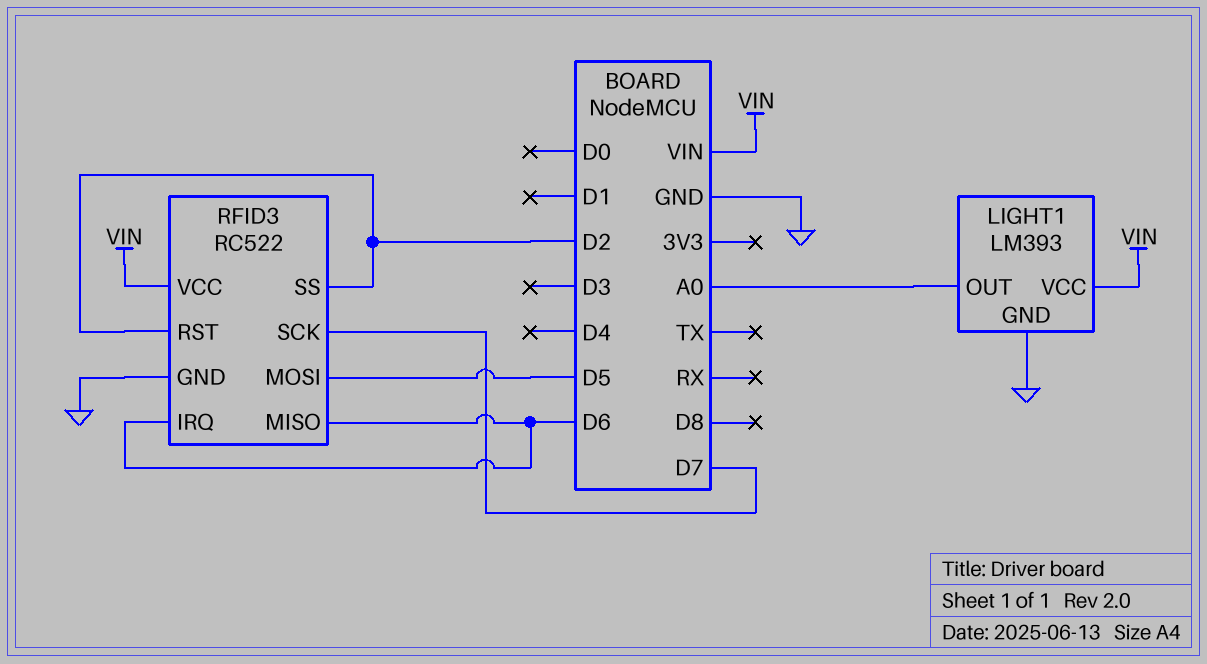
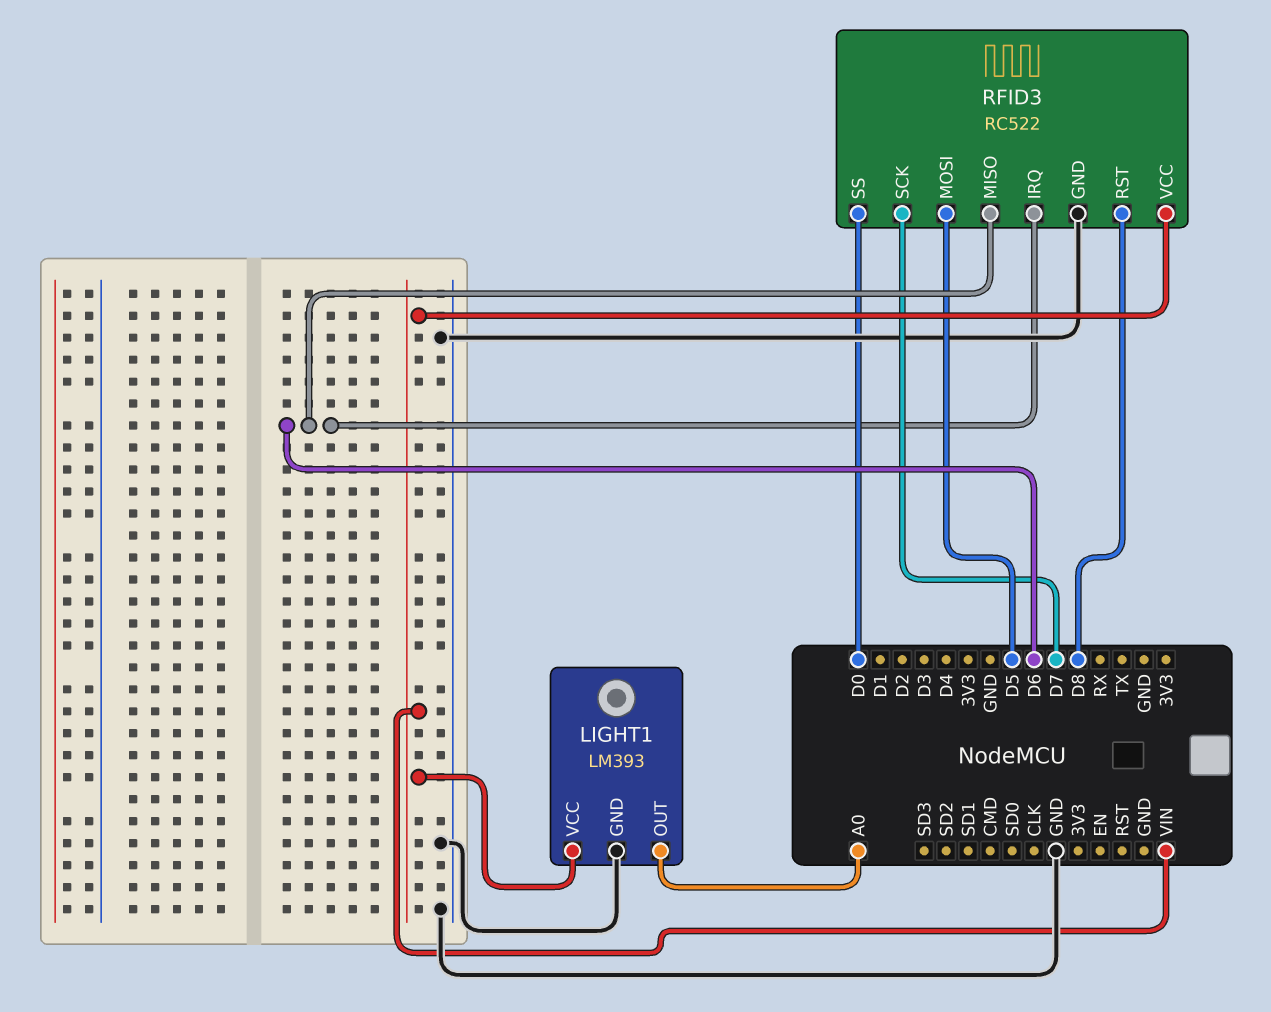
RFID3 pin RST: D2 -> D8
RFID3 pin SS: D2 -> D0

